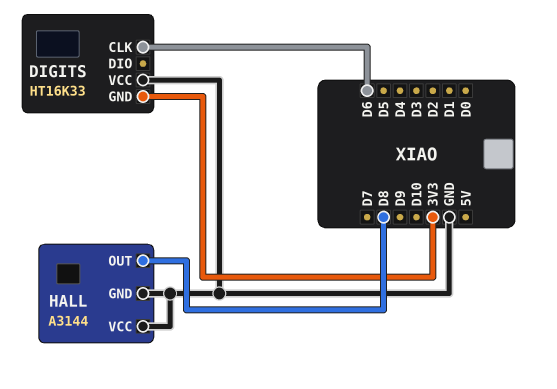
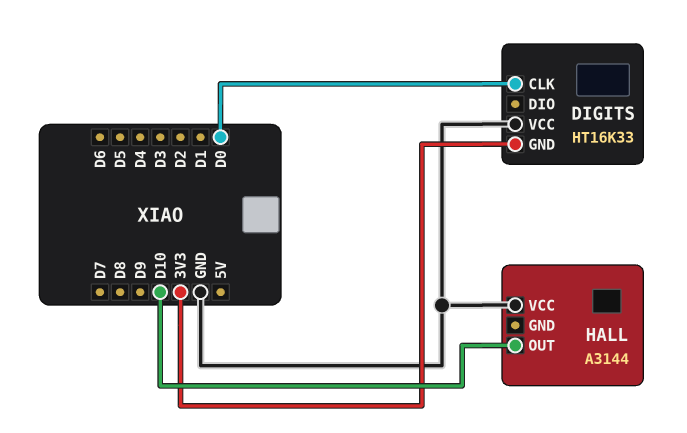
DIGITS pin CLK: D6 -> D0
HALL pin GND: GND -> none
HALL pin OUT: D8 -> D10

